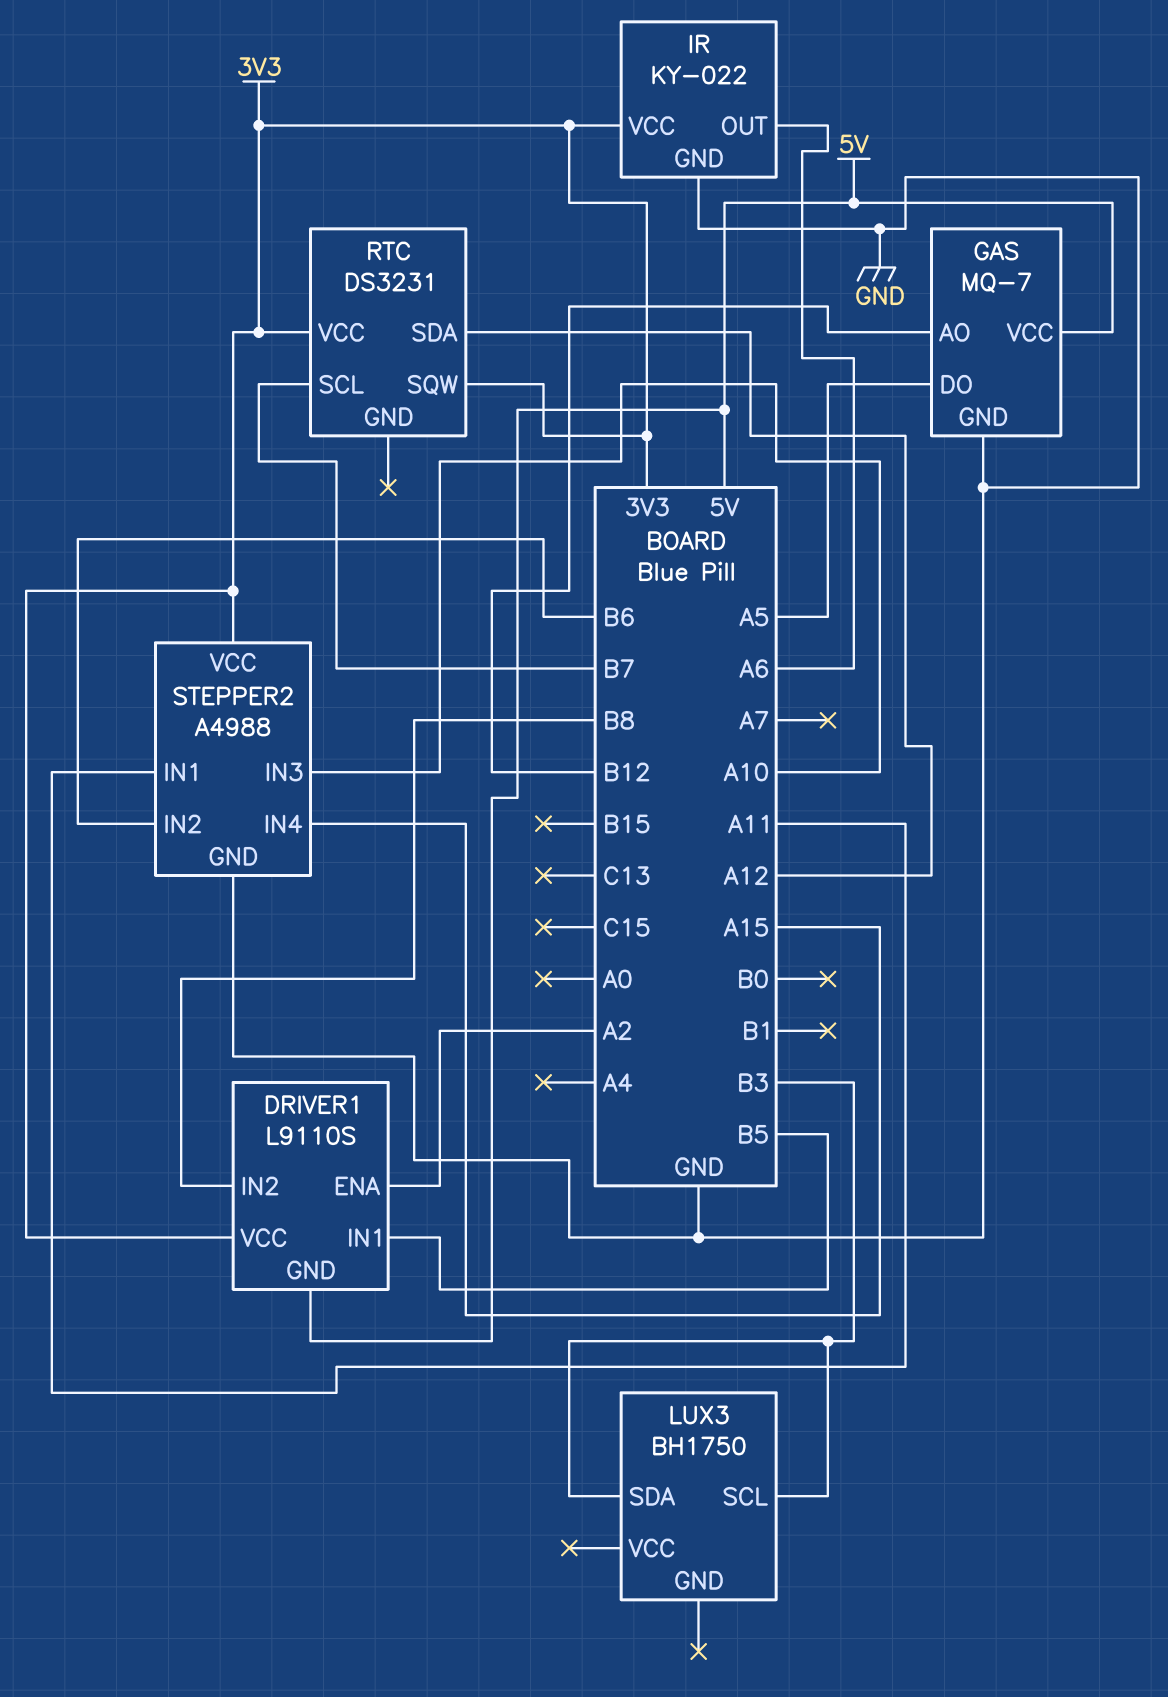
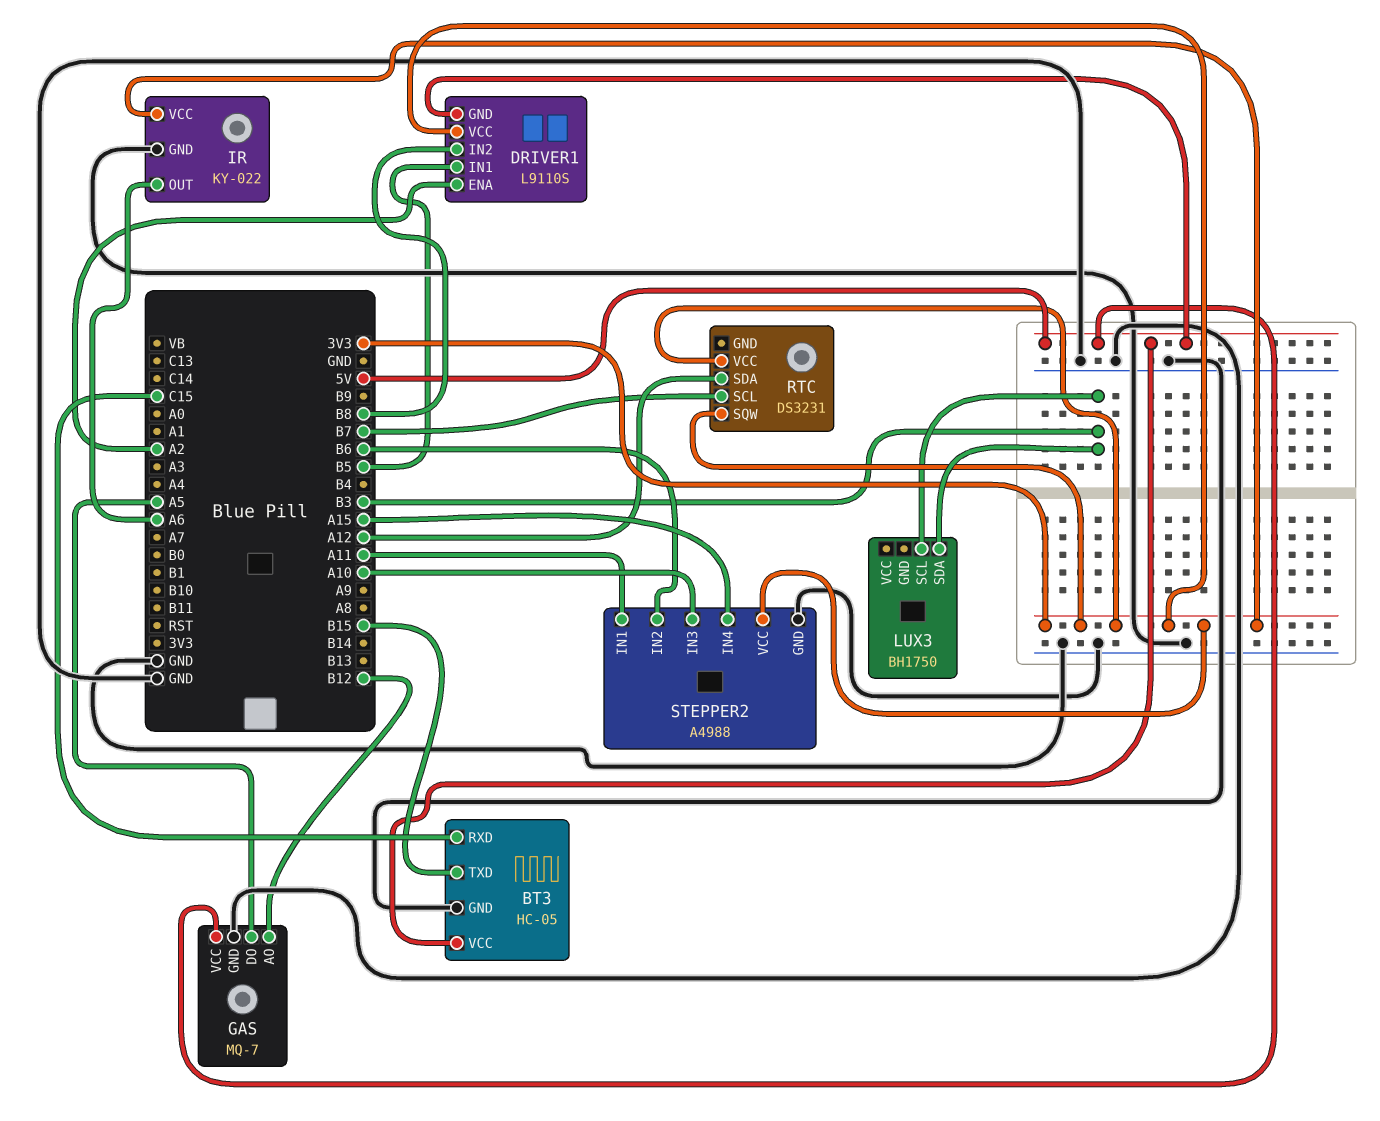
BT3: none -> HC-05
BT3 pin GND: none -> GND
BT3 pin RXD: none -> C15
BT3 pin TXD: none -> B15
BT3 pin VCC: none -> 5V

